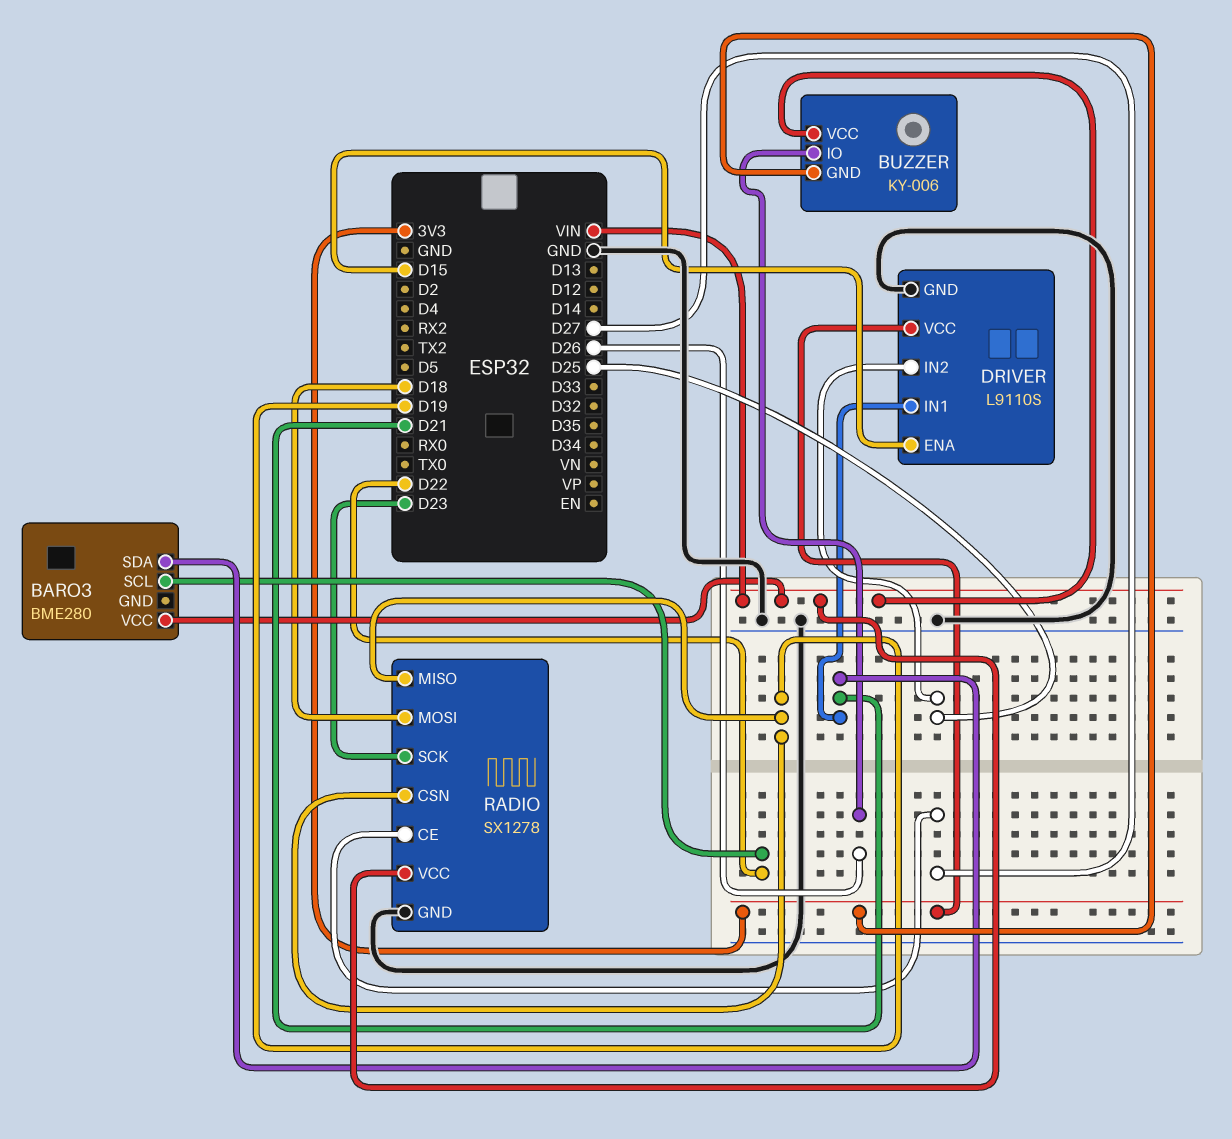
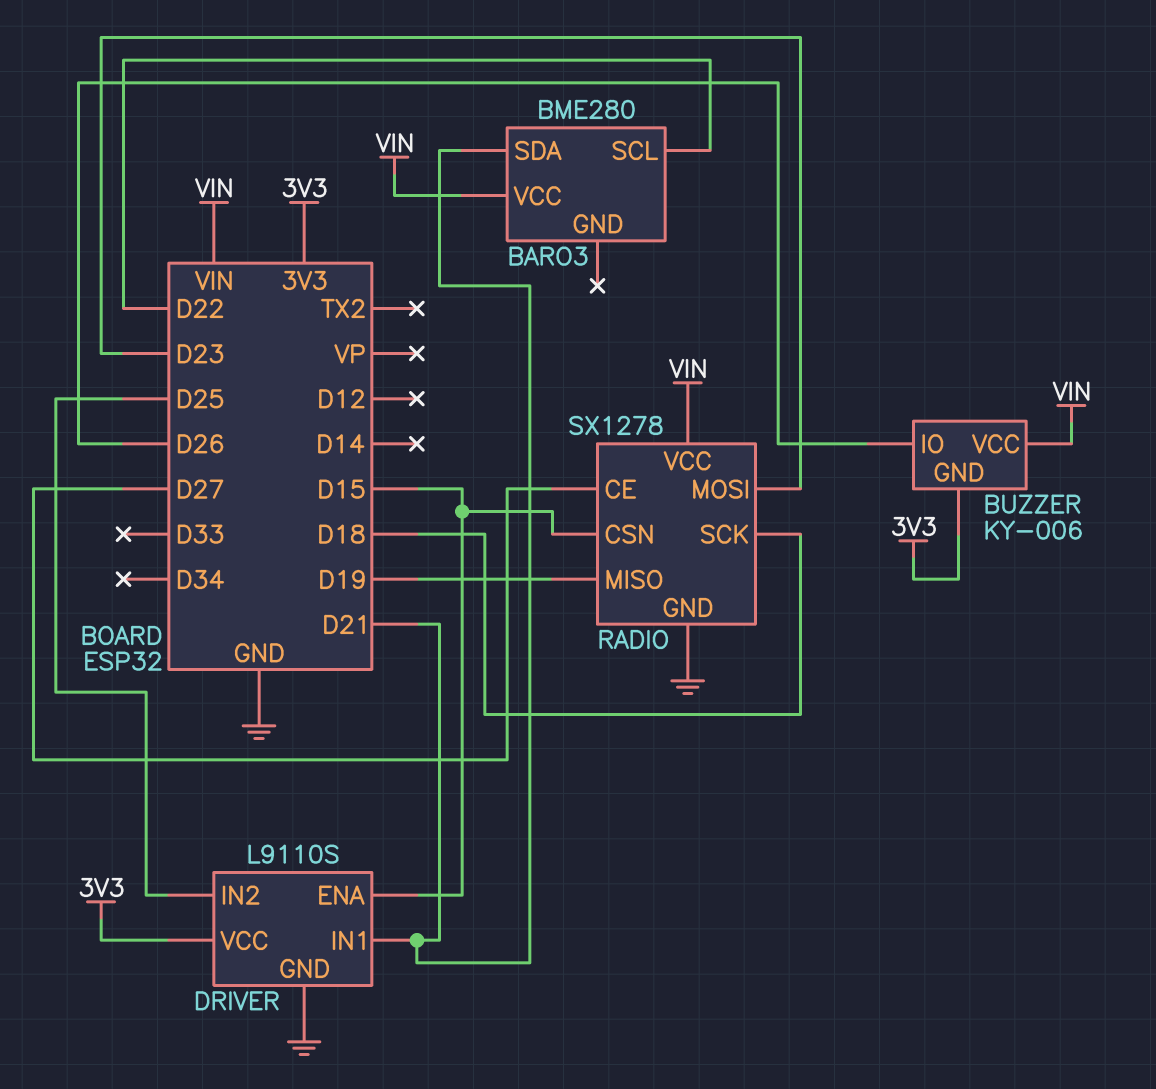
RADIO pin CSN: D19 -> D15
RADIO pin MOSI: D18 -> D23
RADIO pin SCK: D23 -> D18

